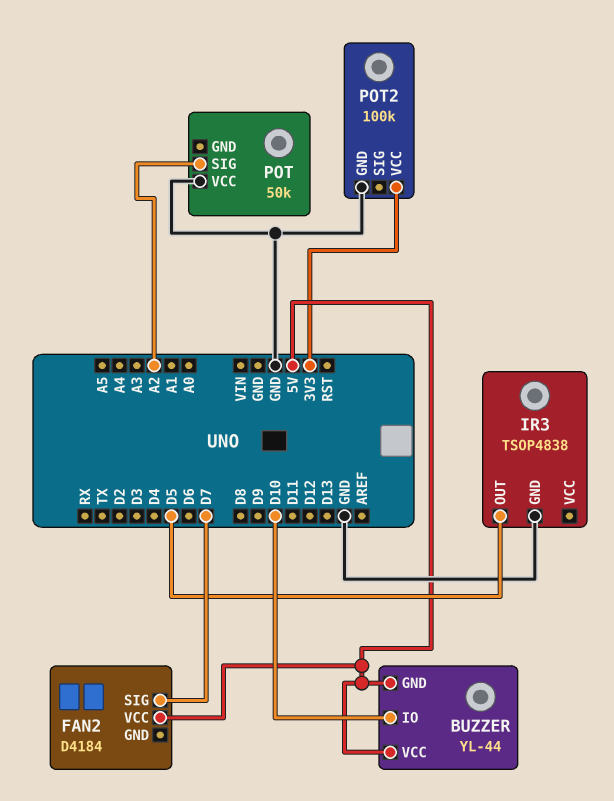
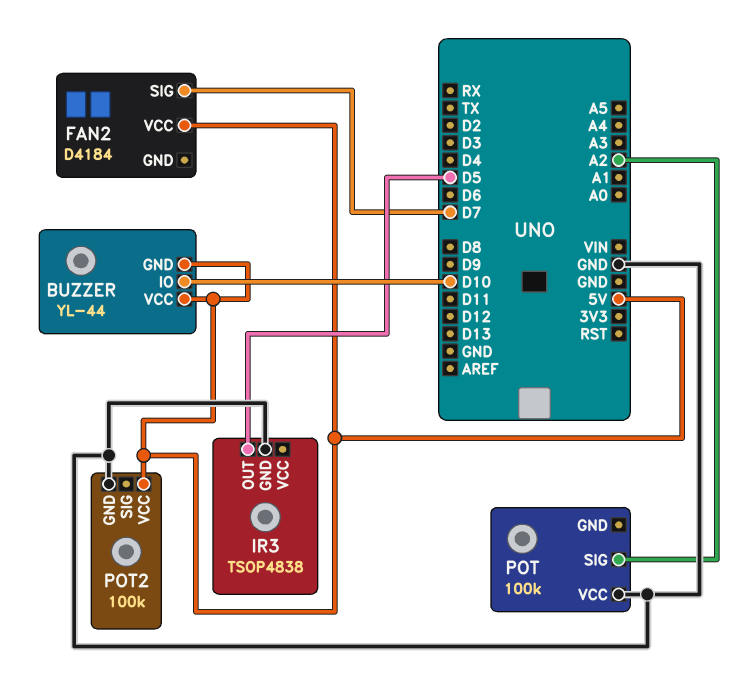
POT: 50k -> 100k
POT2 pin VCC: 3V3 -> 5V

